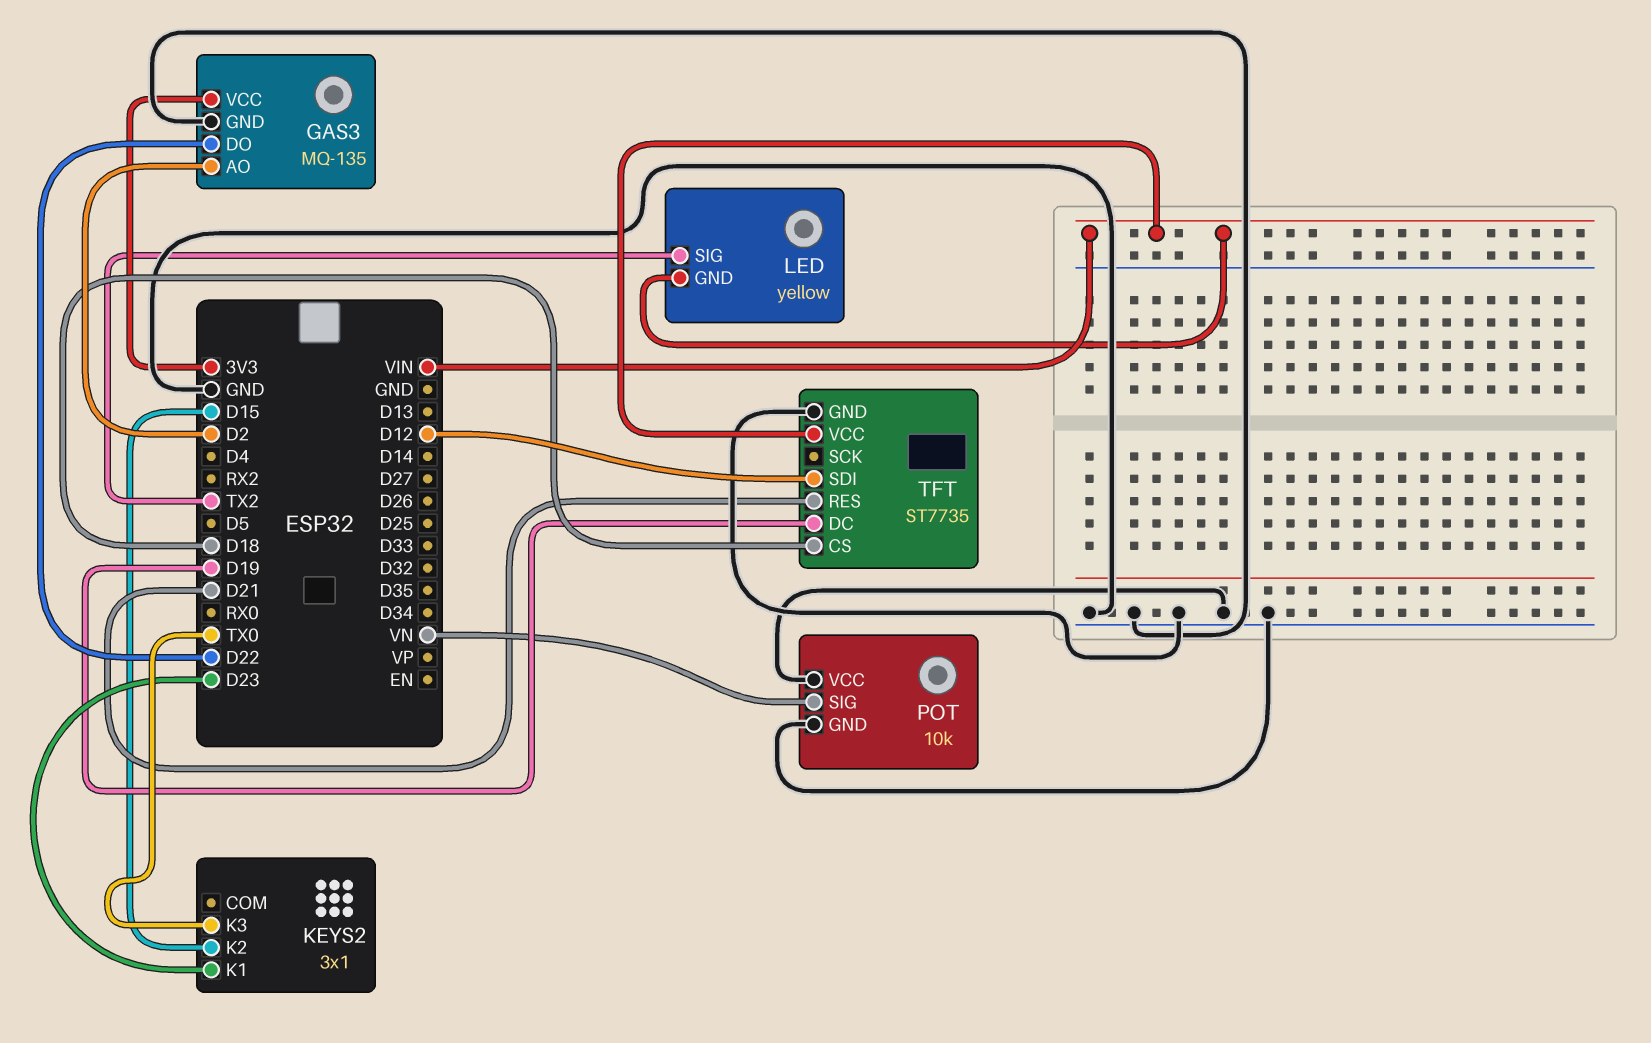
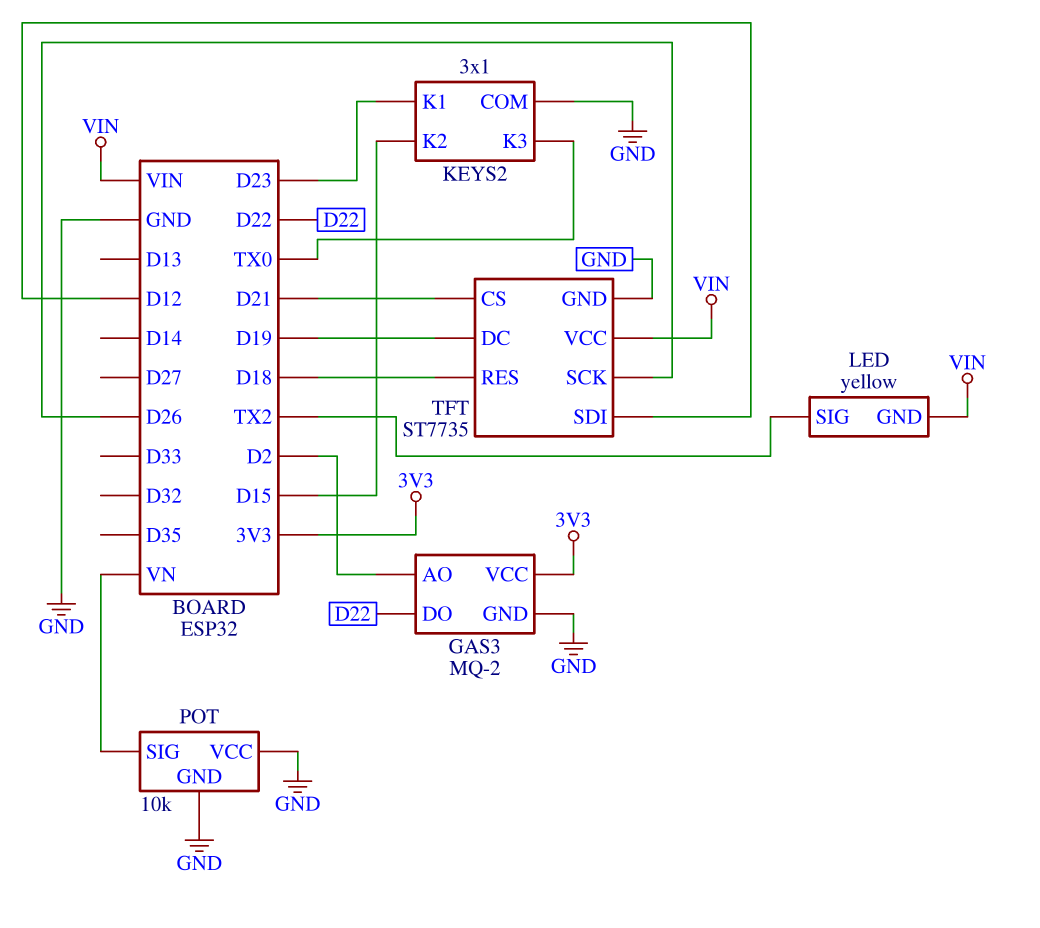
GAS3: MQ-135 -> MQ-2
KEYS2 pin COM: none -> GND
TFT pin CS: D18 -> D21
TFT pin RES: D21 -> D18
TFT pin SCK: none -> D26

